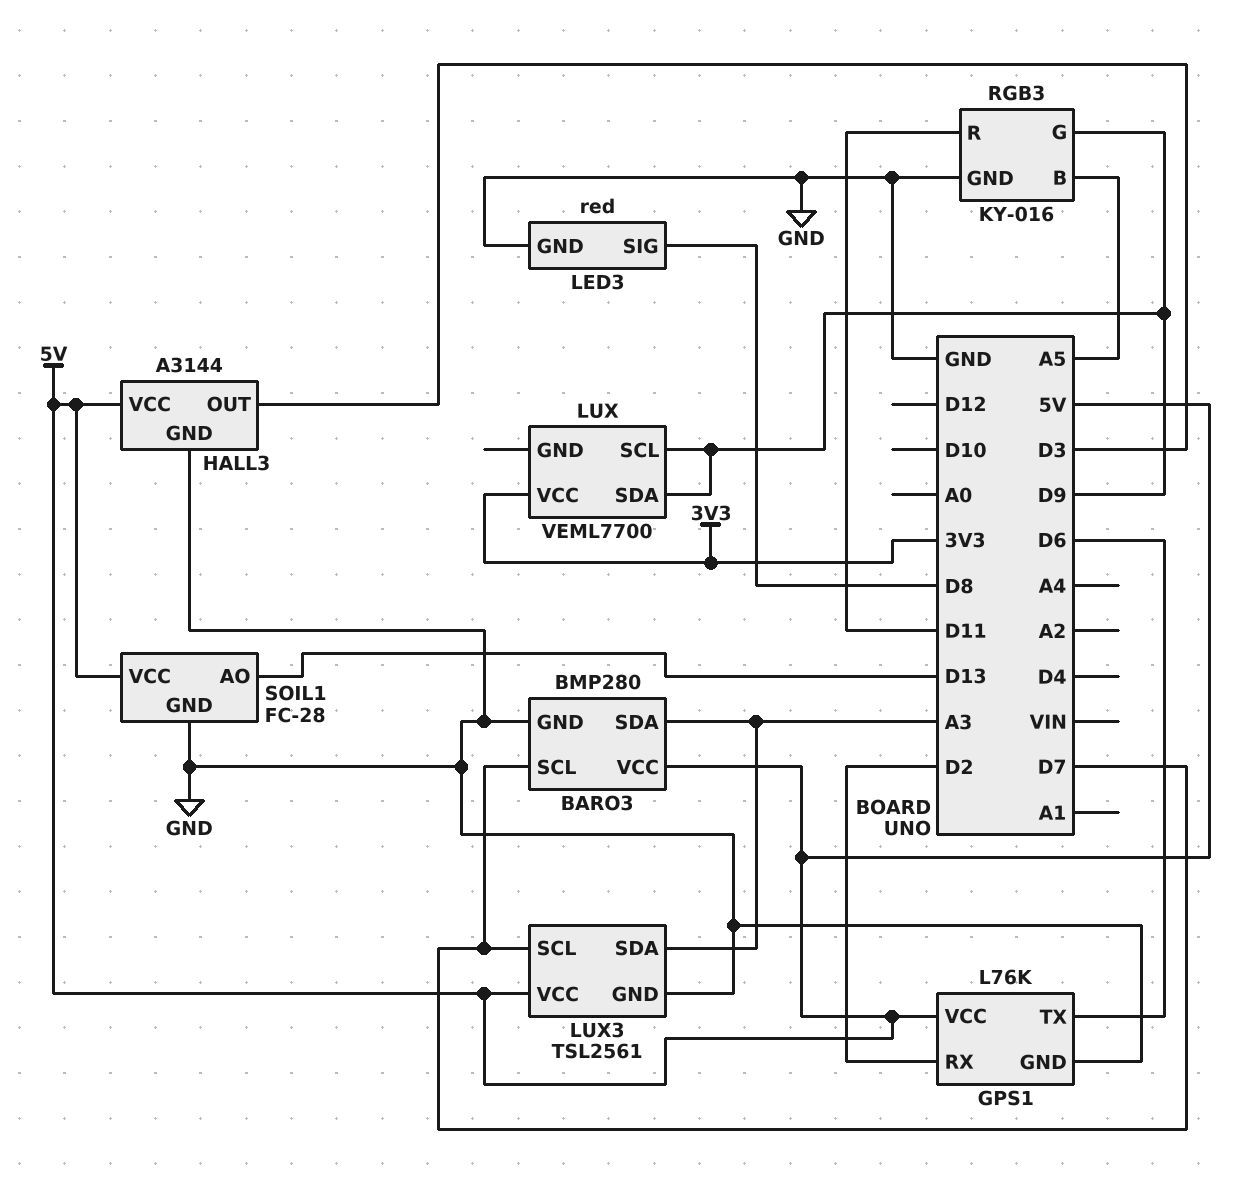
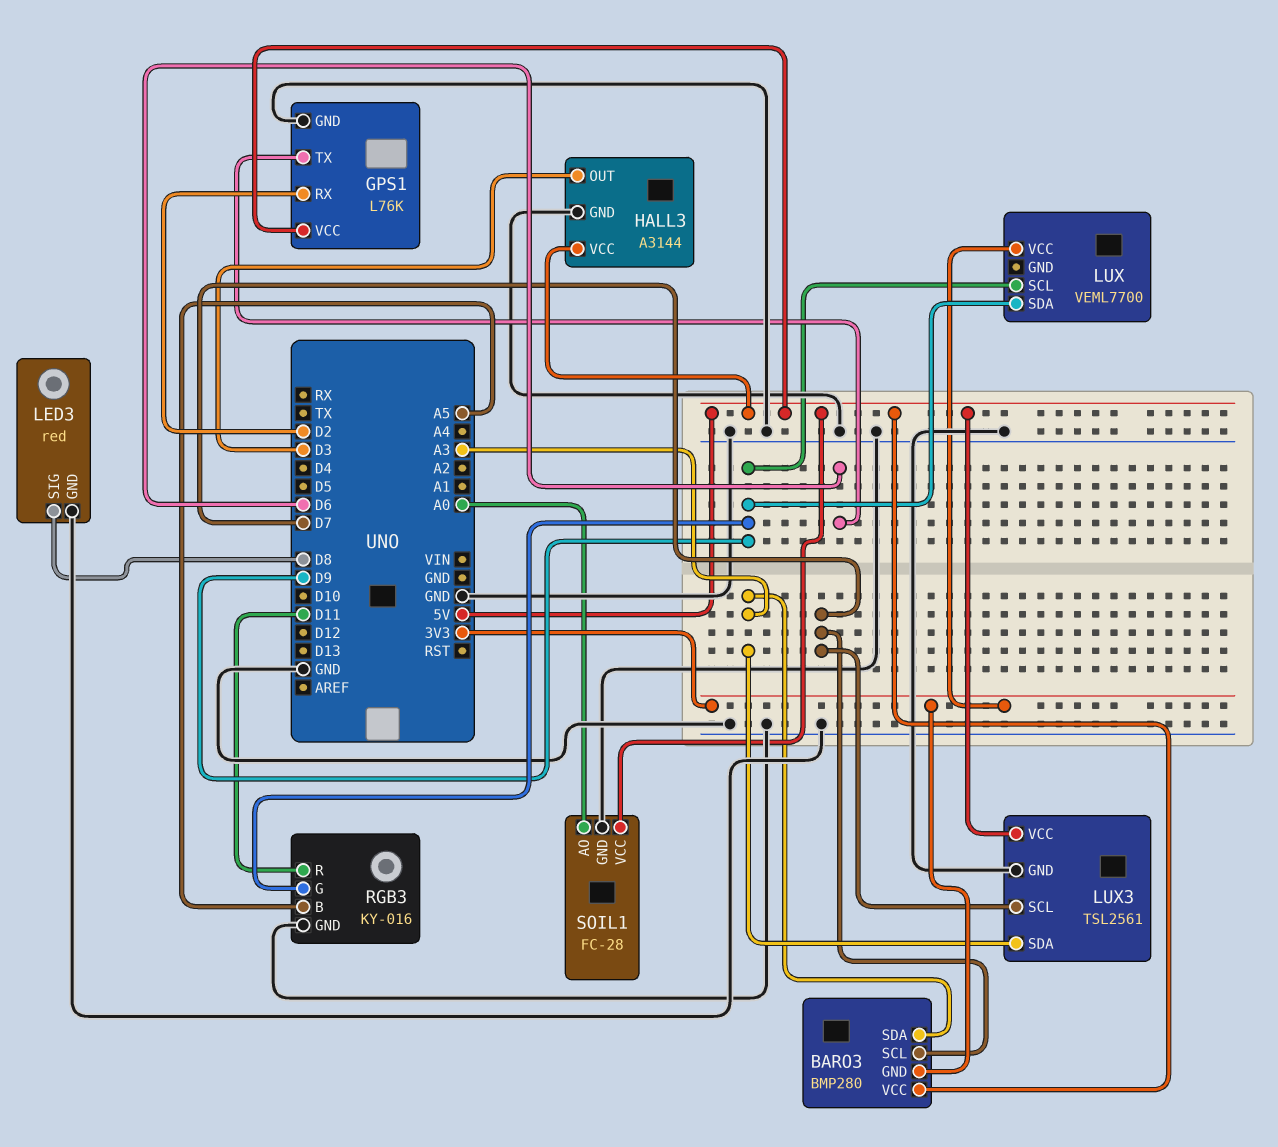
BARO3 pin GND: GND -> 3V3
SOIL1 pin AO: D13 -> A0

